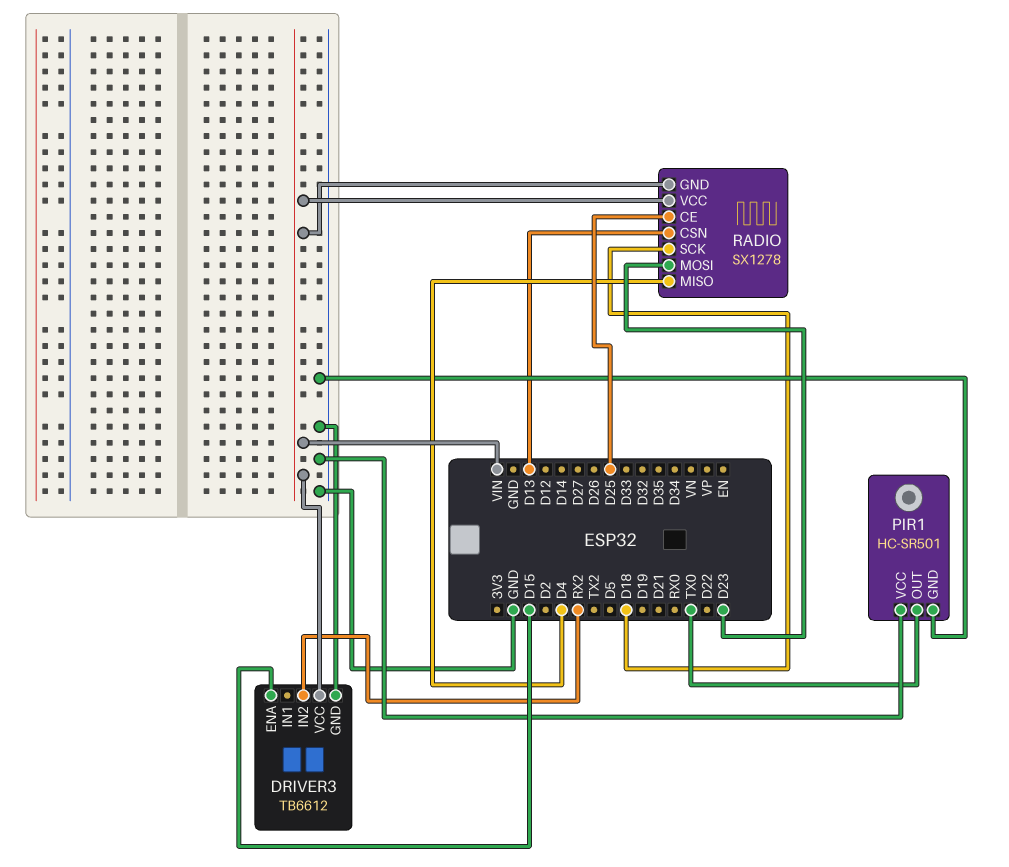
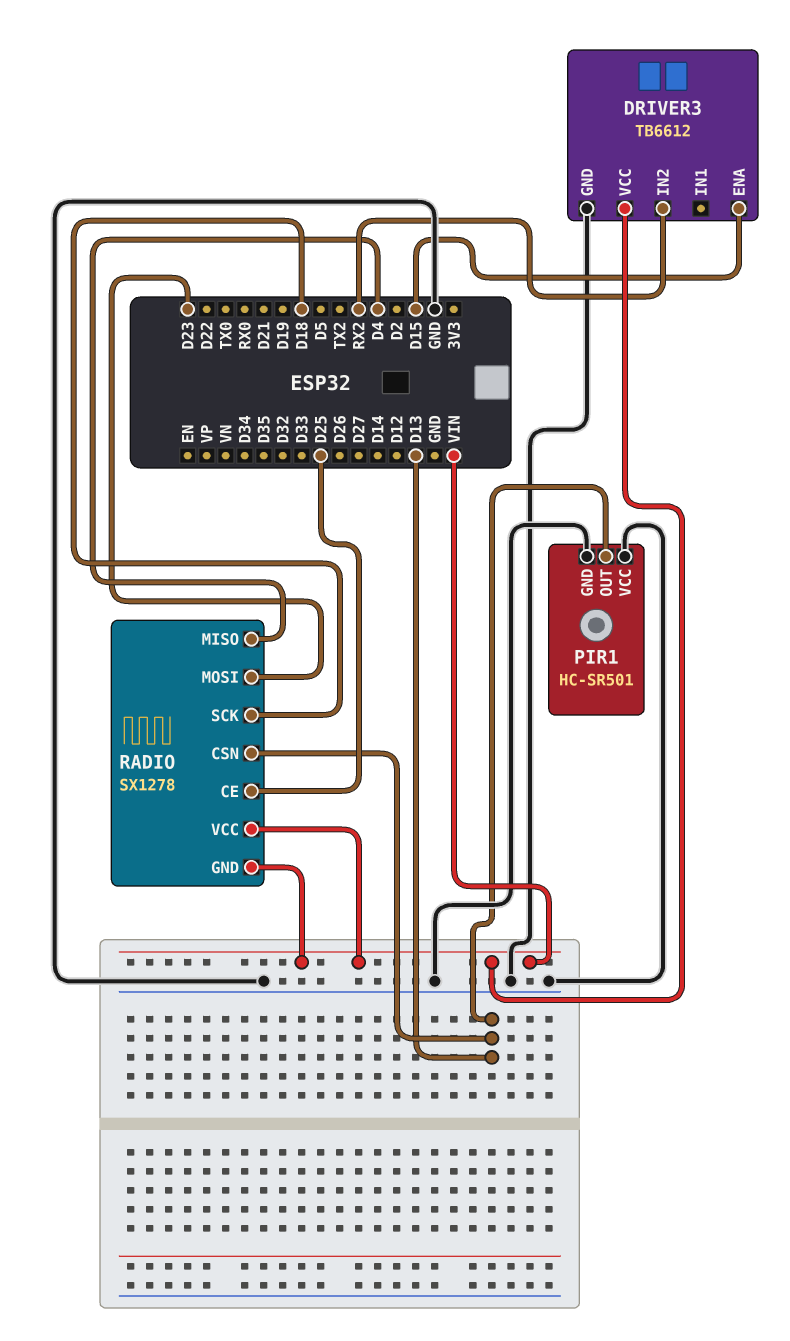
PIR1 pin OUT: TX0 -> D13

